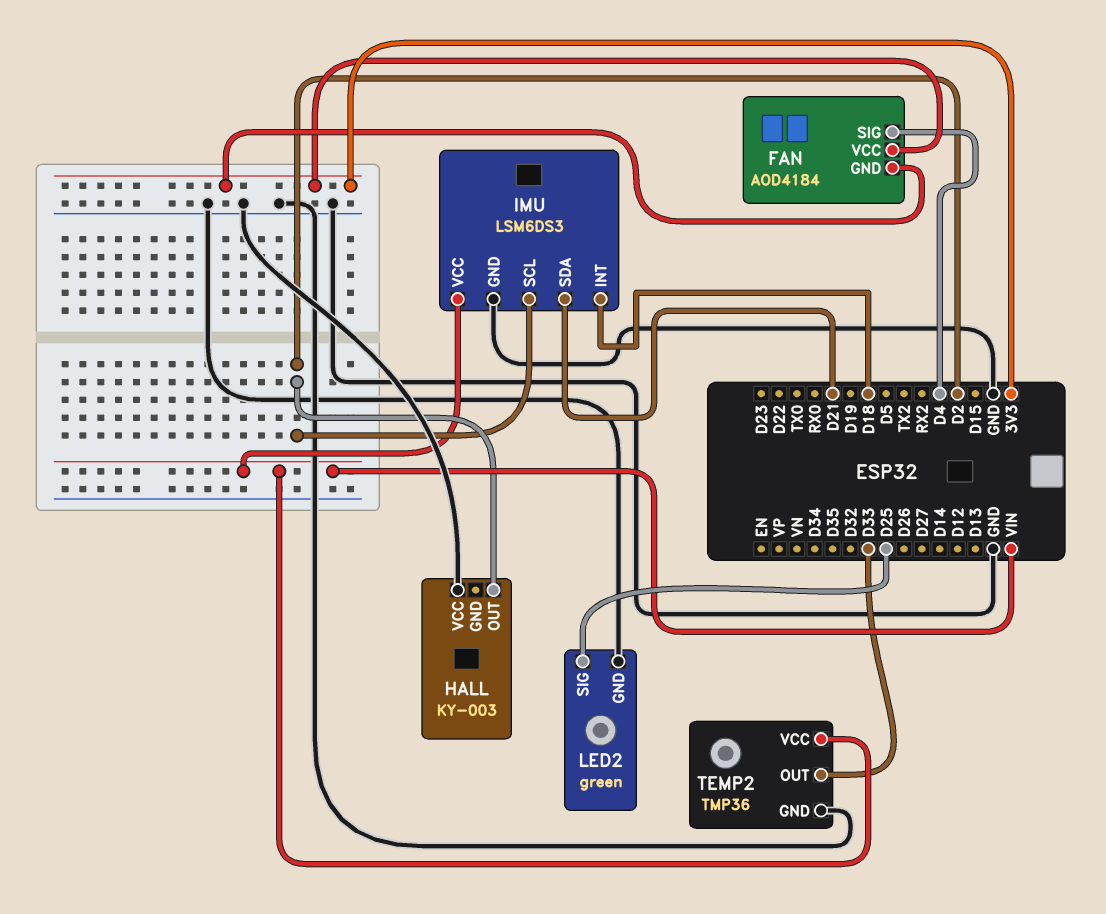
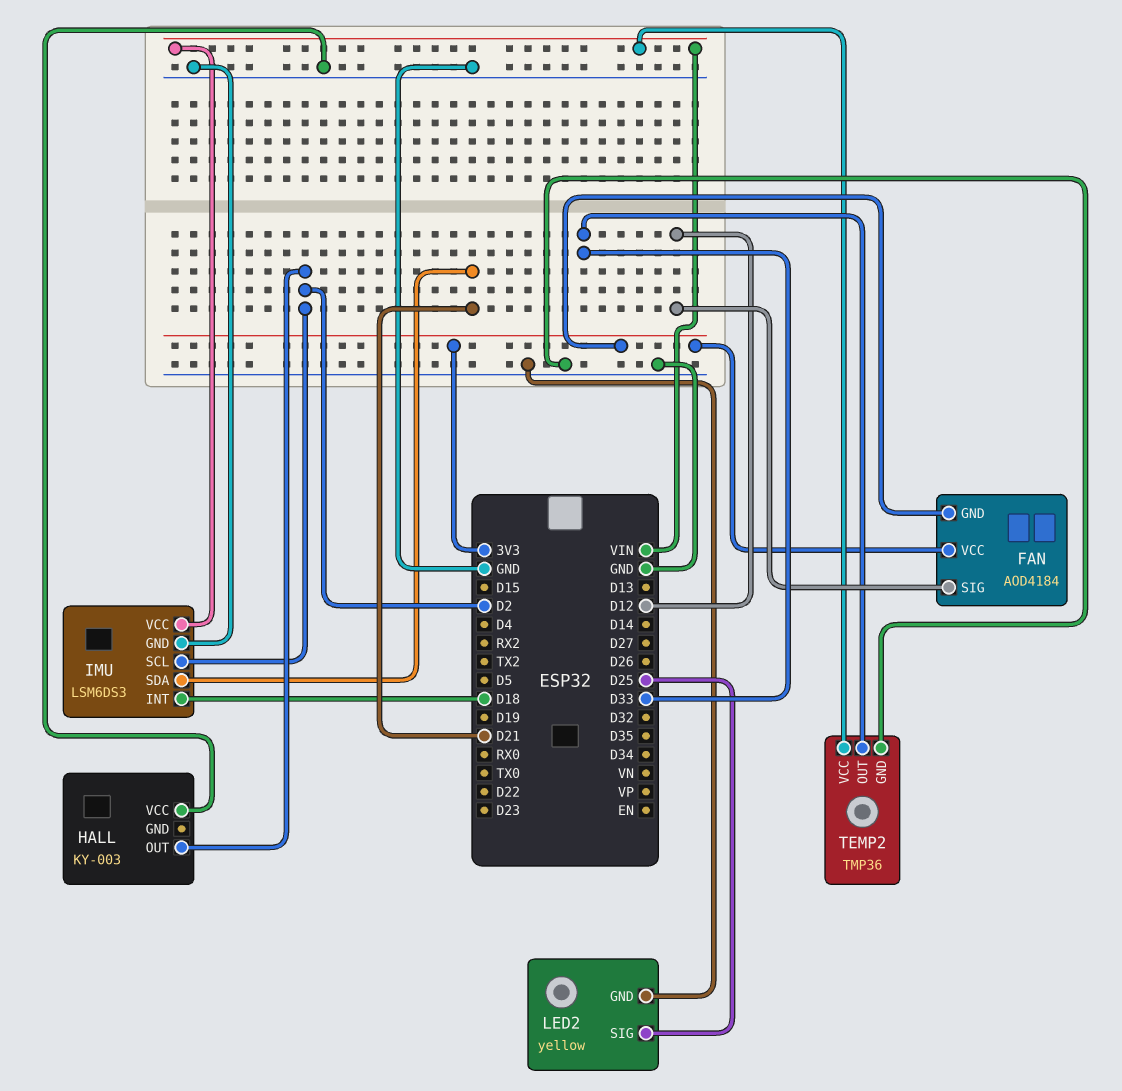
FAN pin SIG: D4 -> D12
LED2: green -> yellow

